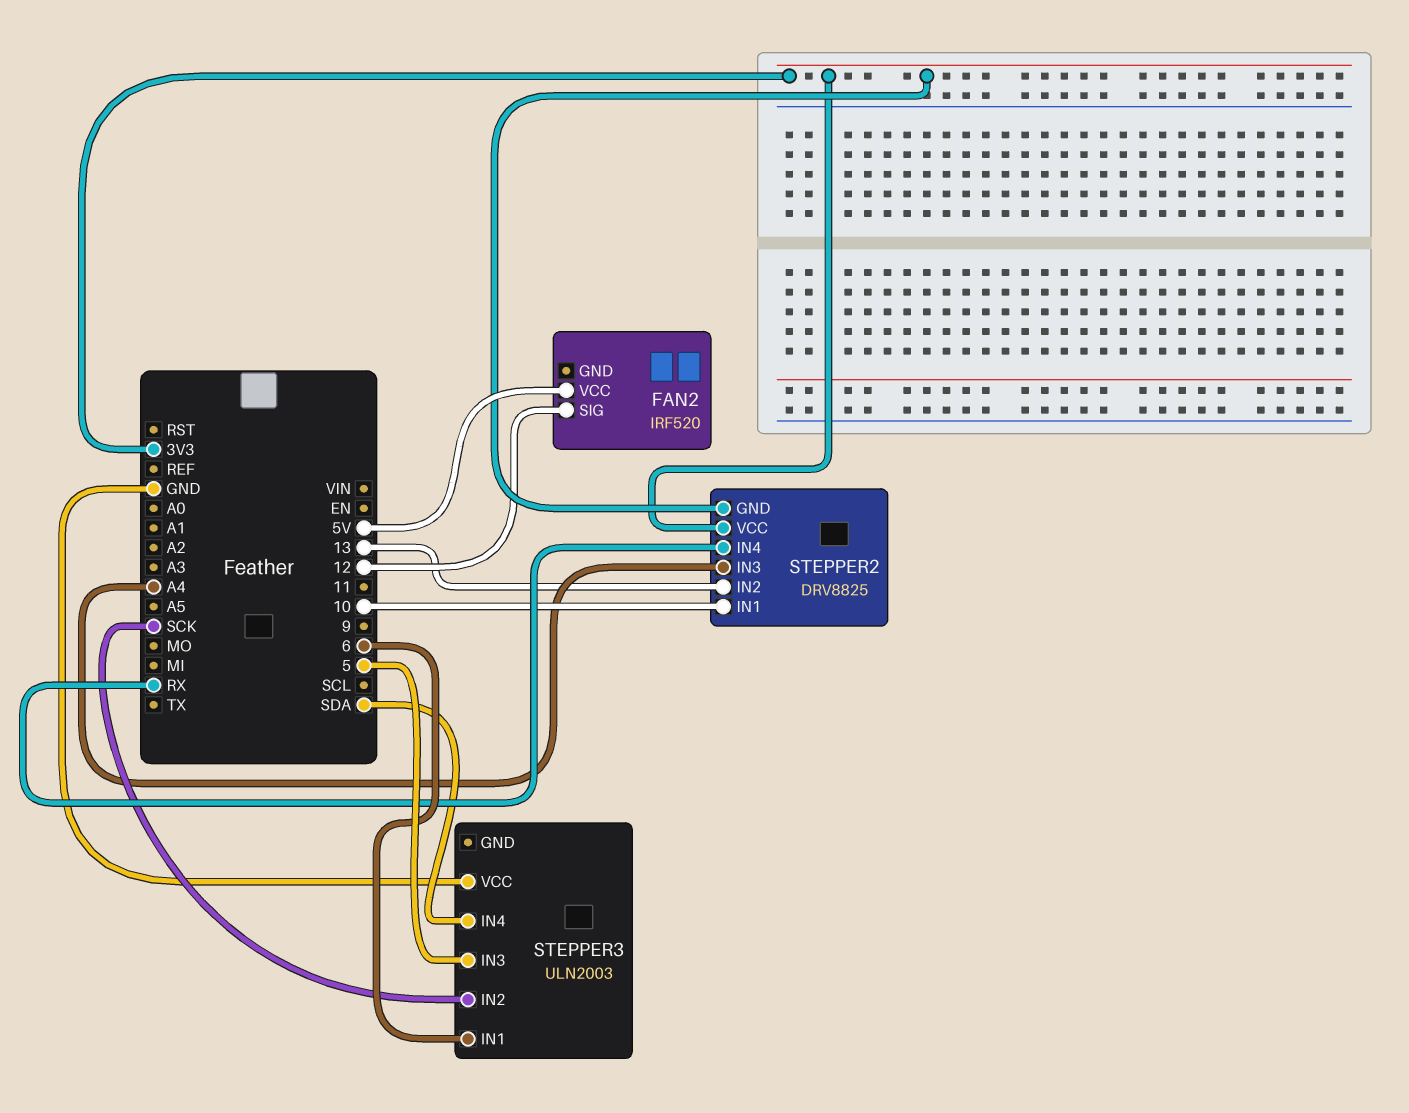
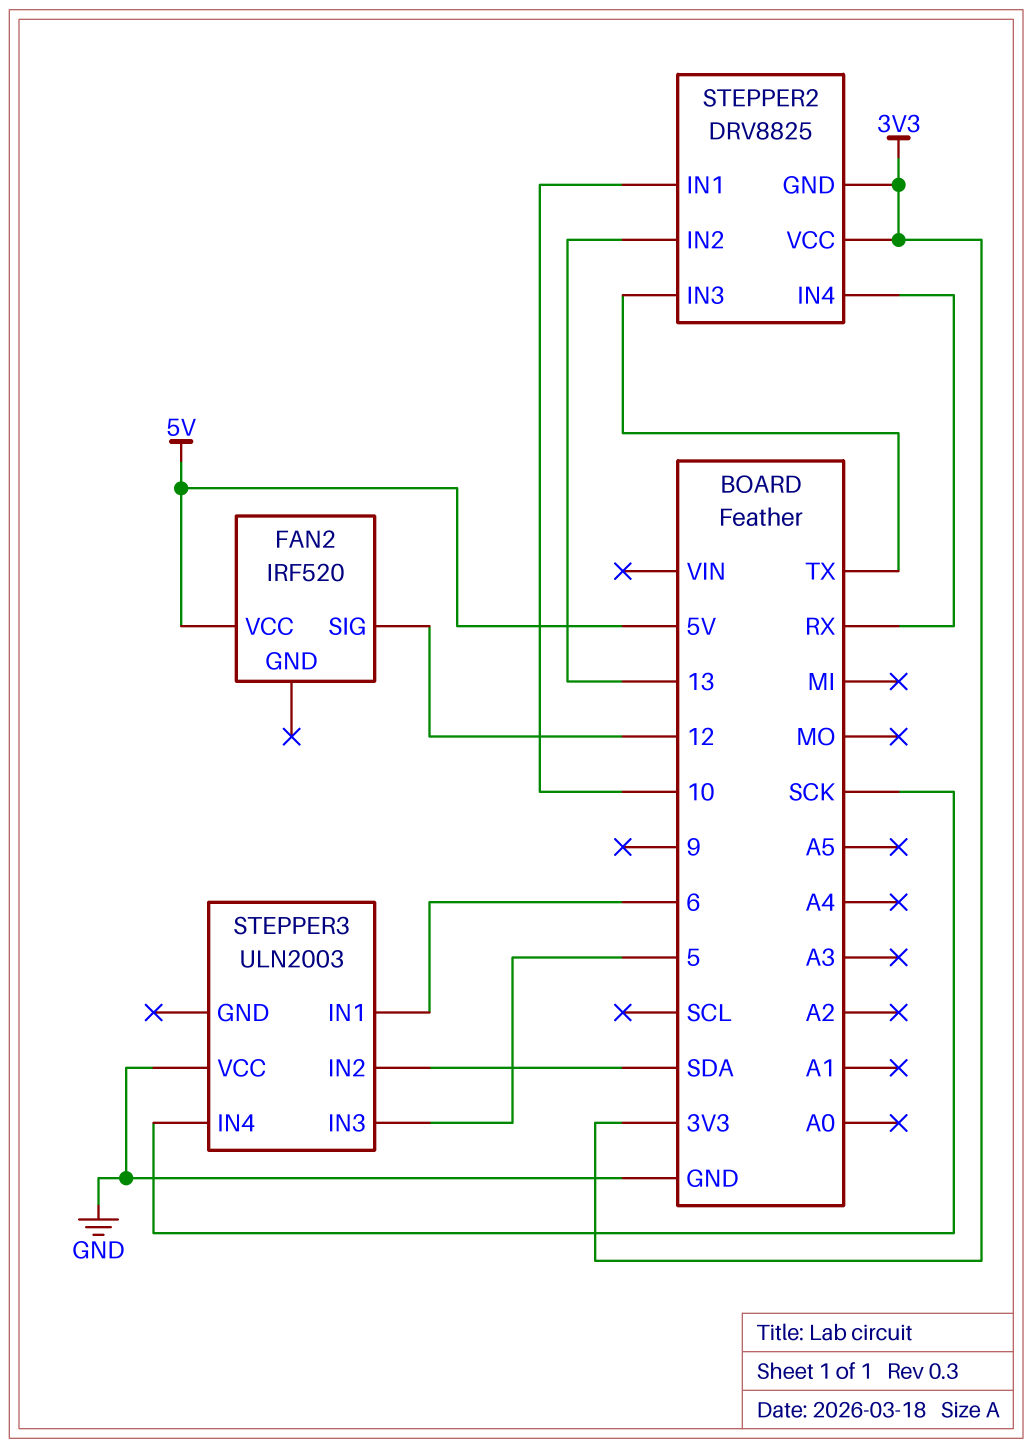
STEPPER2 pin IN3: A4 -> TX
STEPPER3 pin IN2: SCK -> SDA
STEPPER3 pin IN4: SDA -> SCK

